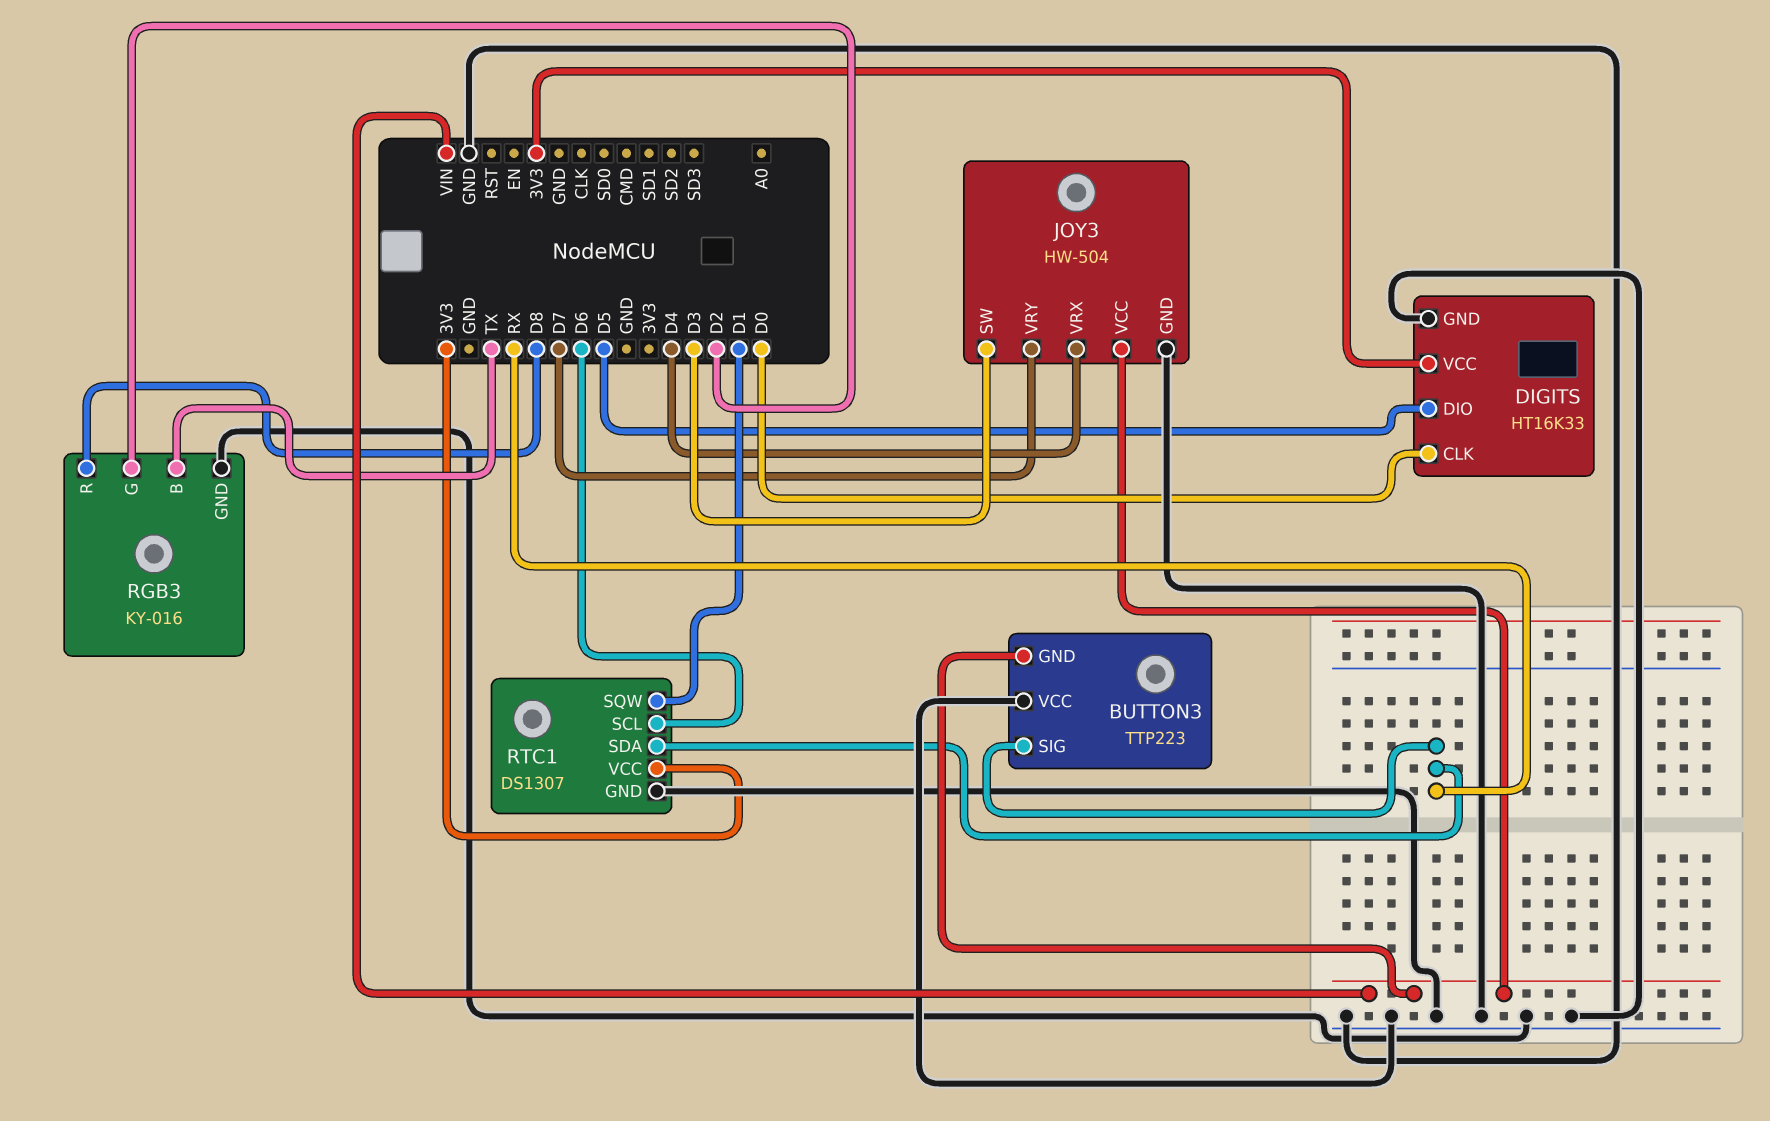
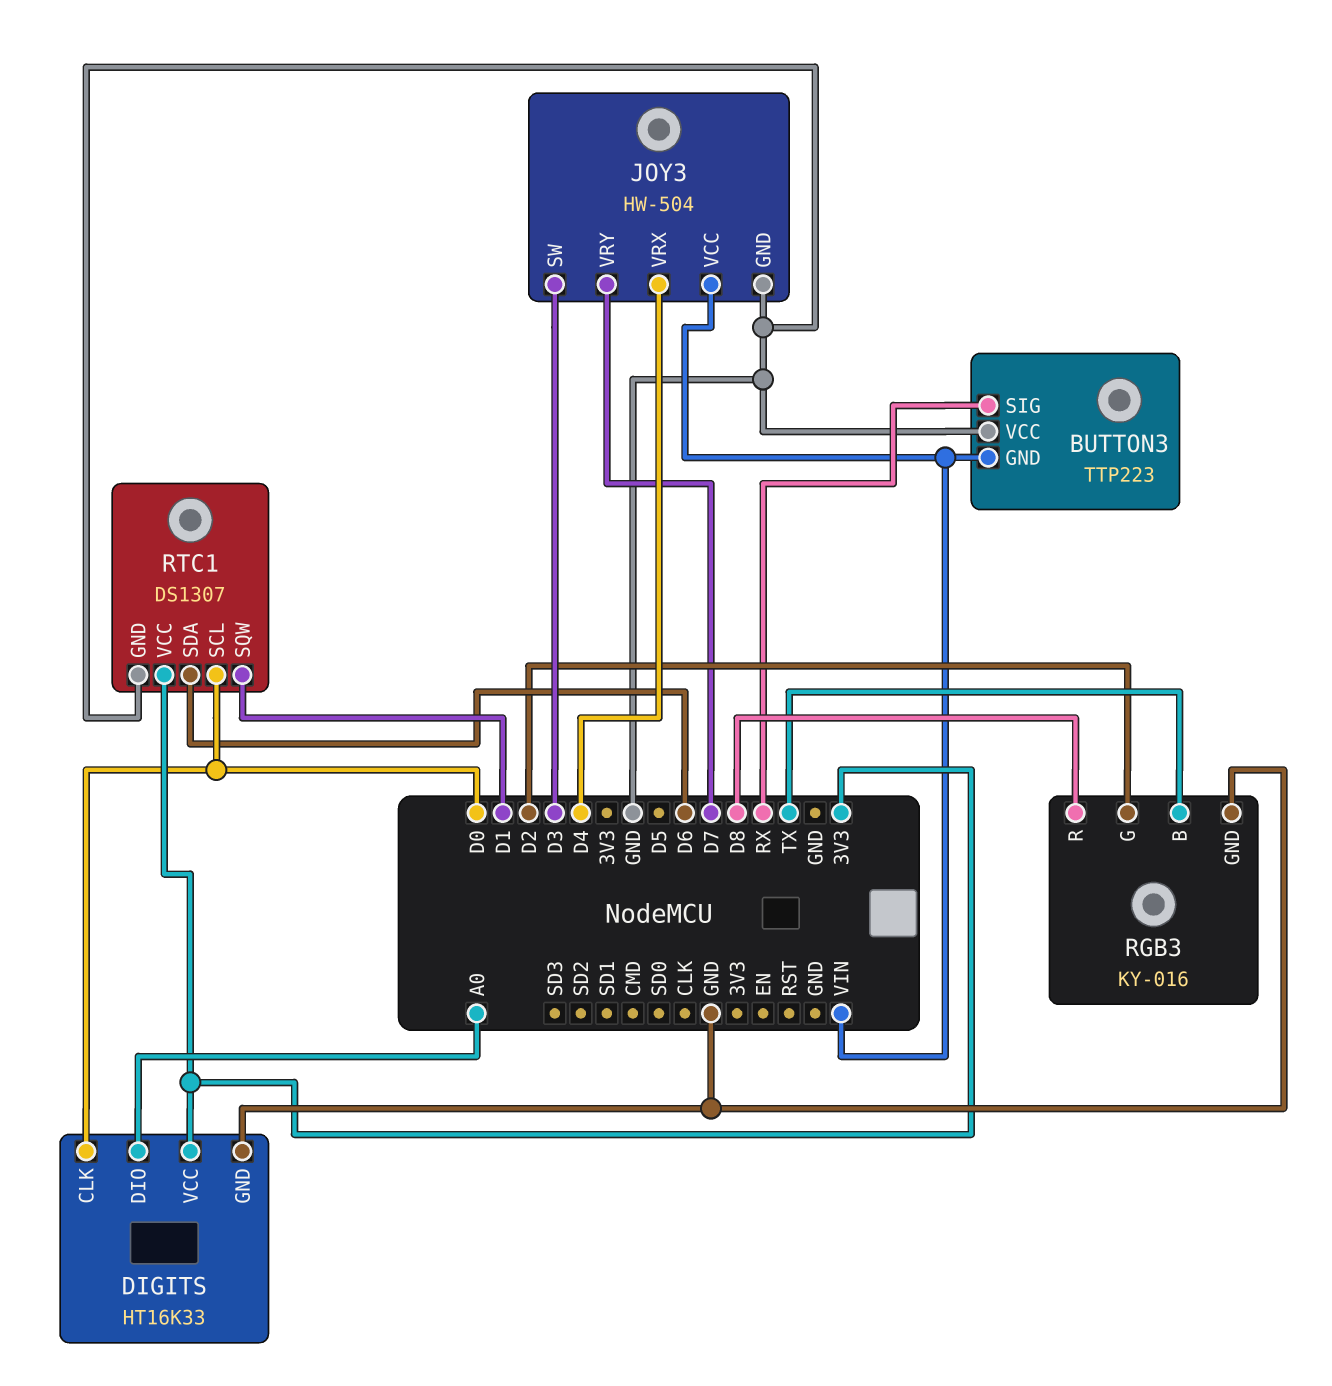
DIGITS pin DIO: D5 -> A0
RTC1 pin SCL: D6 -> D0
RTC1 pin SDA: RX -> D6

